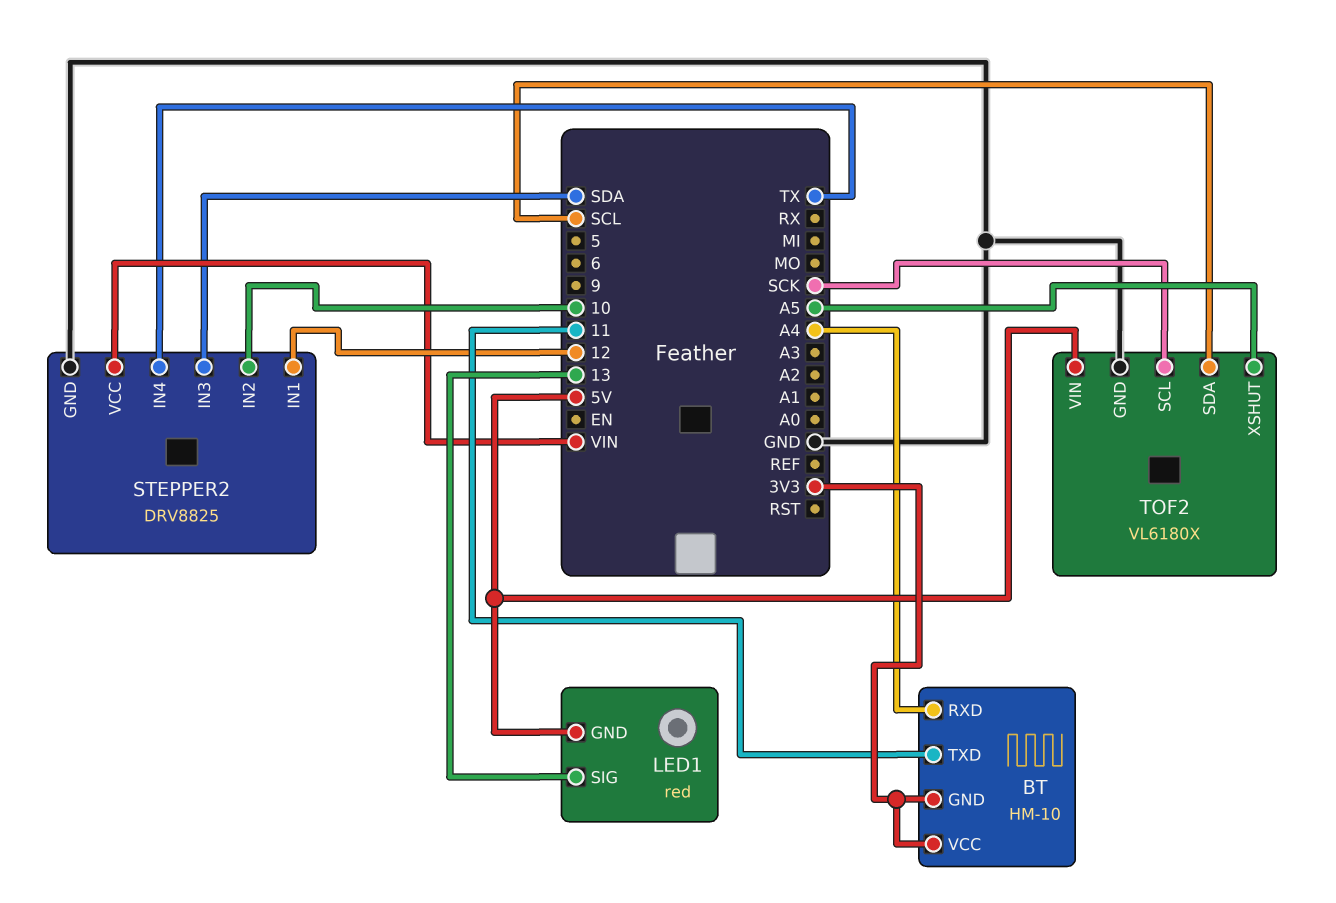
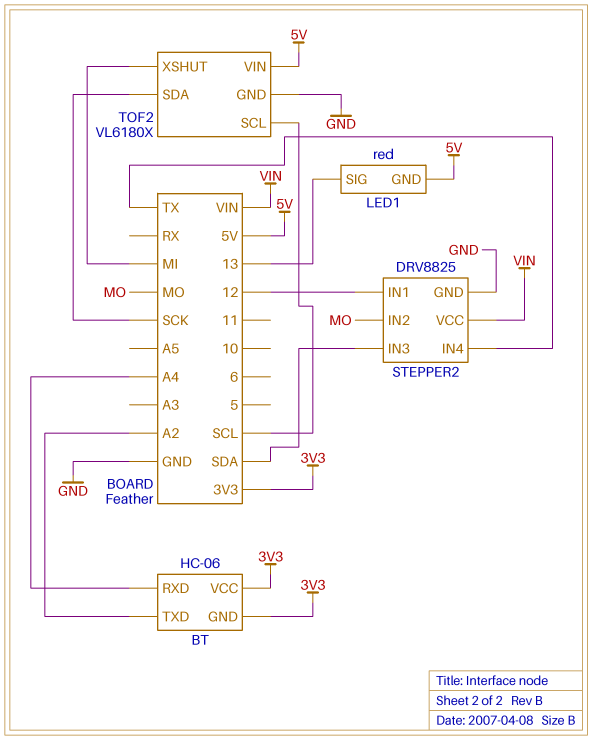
BT: HM-10 -> HC-06
BT pin TXD: 11 -> A2
STEPPER2 pin IN2: 10 -> MO
TOF2 pin SCL: SCK -> SCL
TOF2 pin SDA: SCL -> SCK
TOF2 pin XSHUT: A5 -> MI

